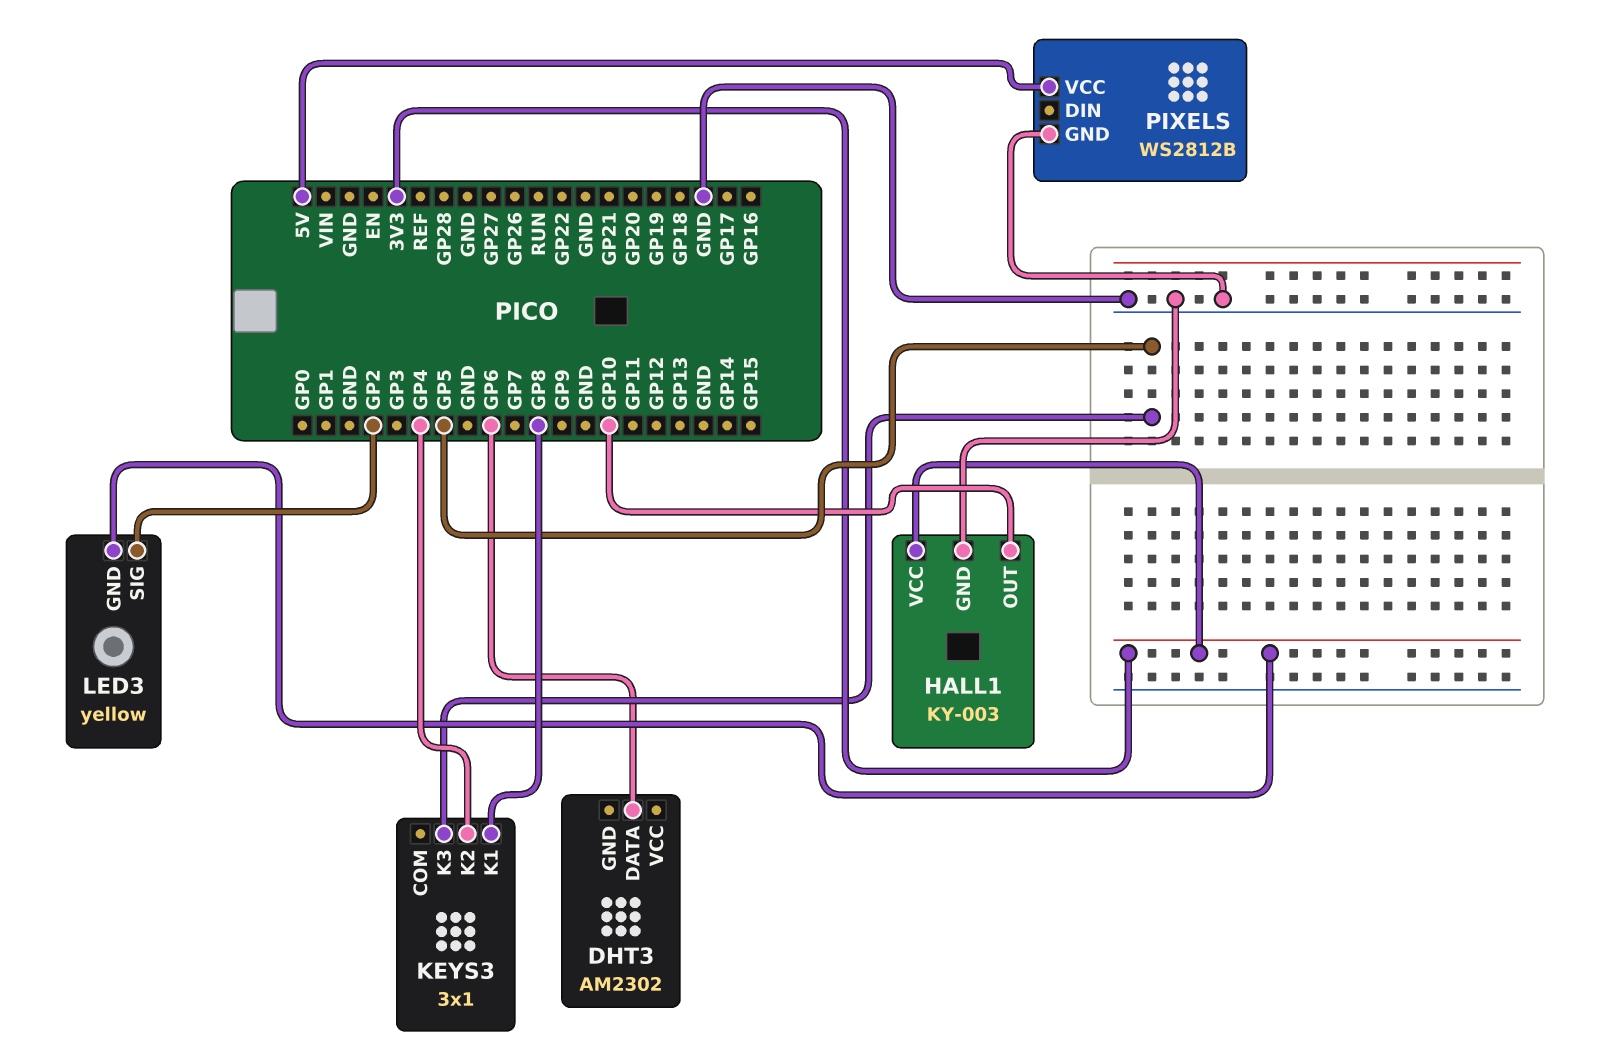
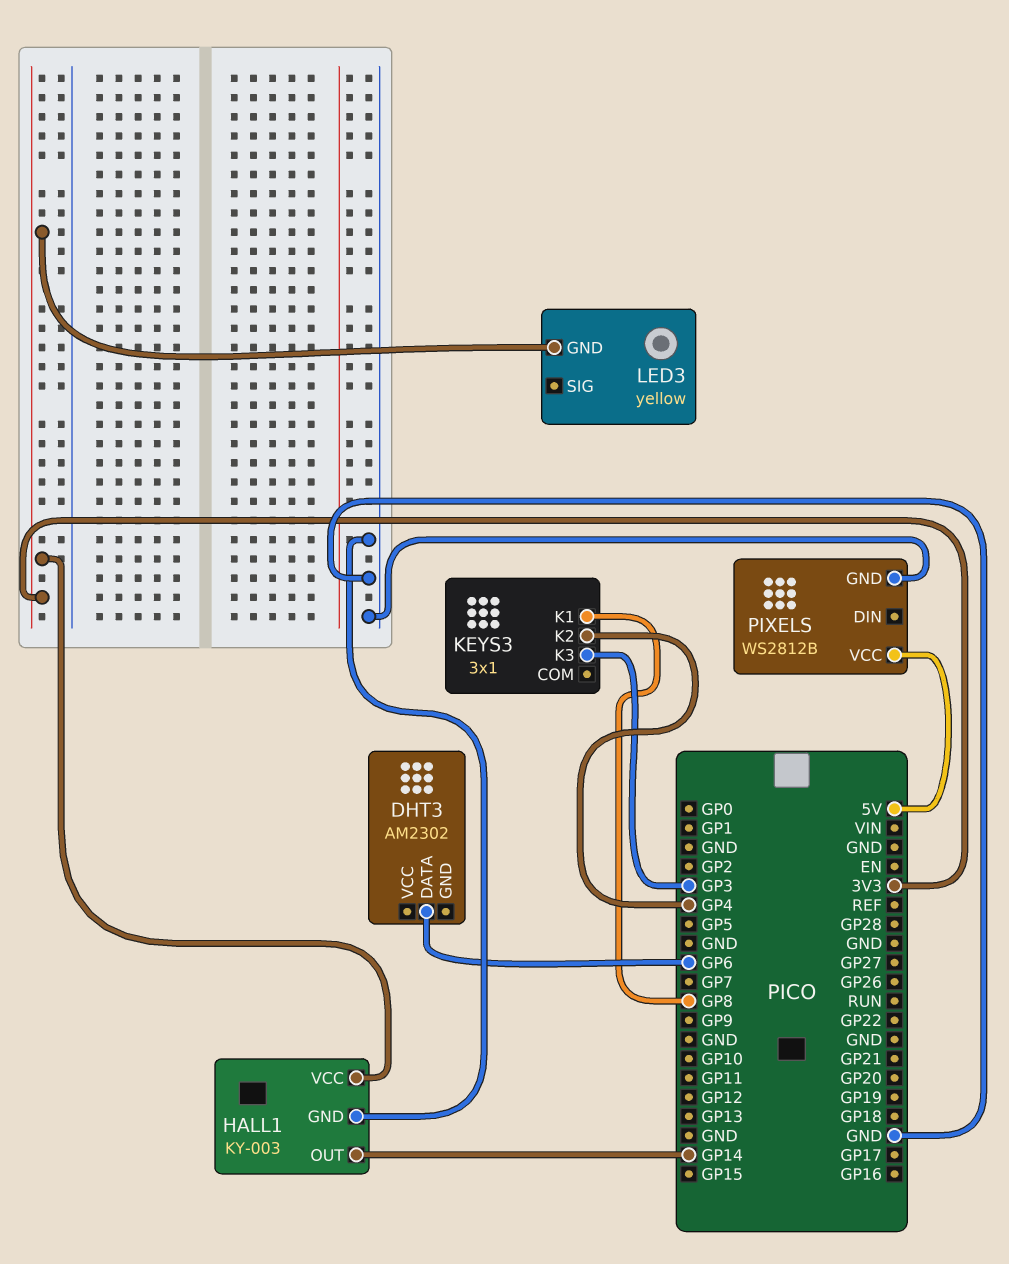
HALL1 pin OUT: GP10 -> GP14
KEYS3 pin K3: GP5 -> GP3
LED3 pin SIG: GP2 -> none

